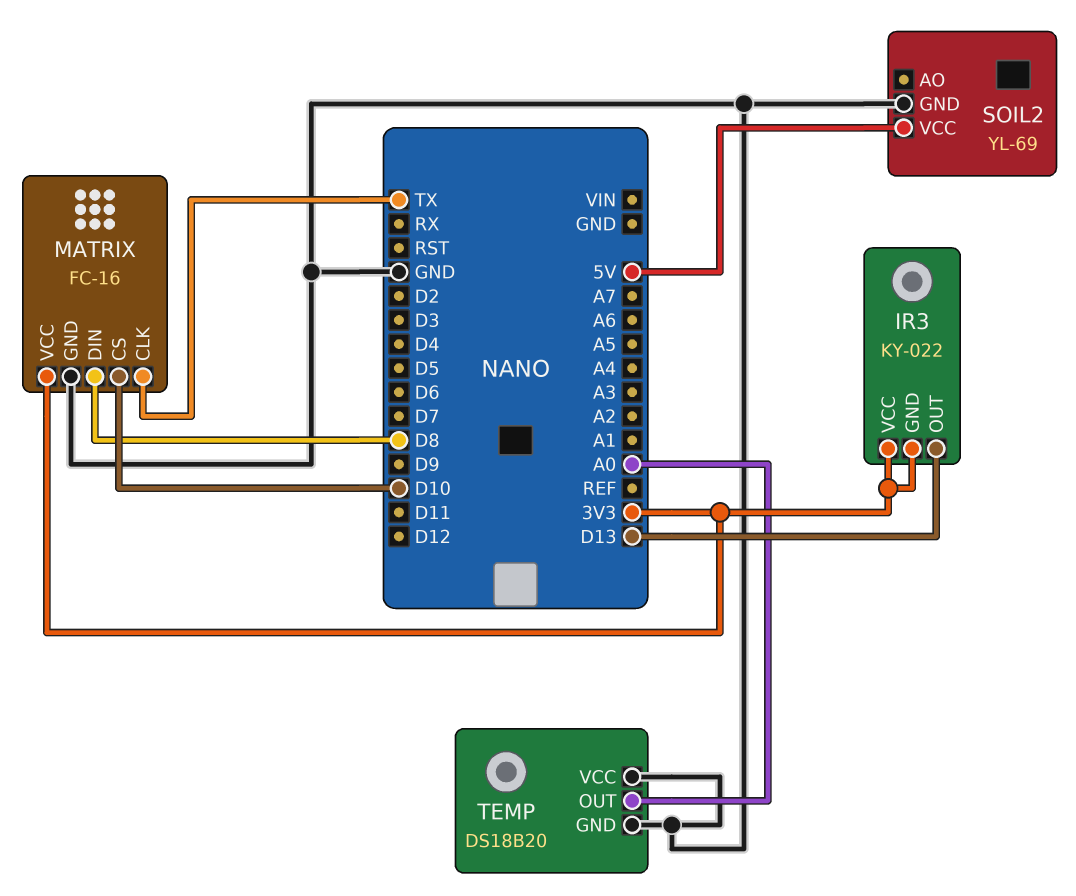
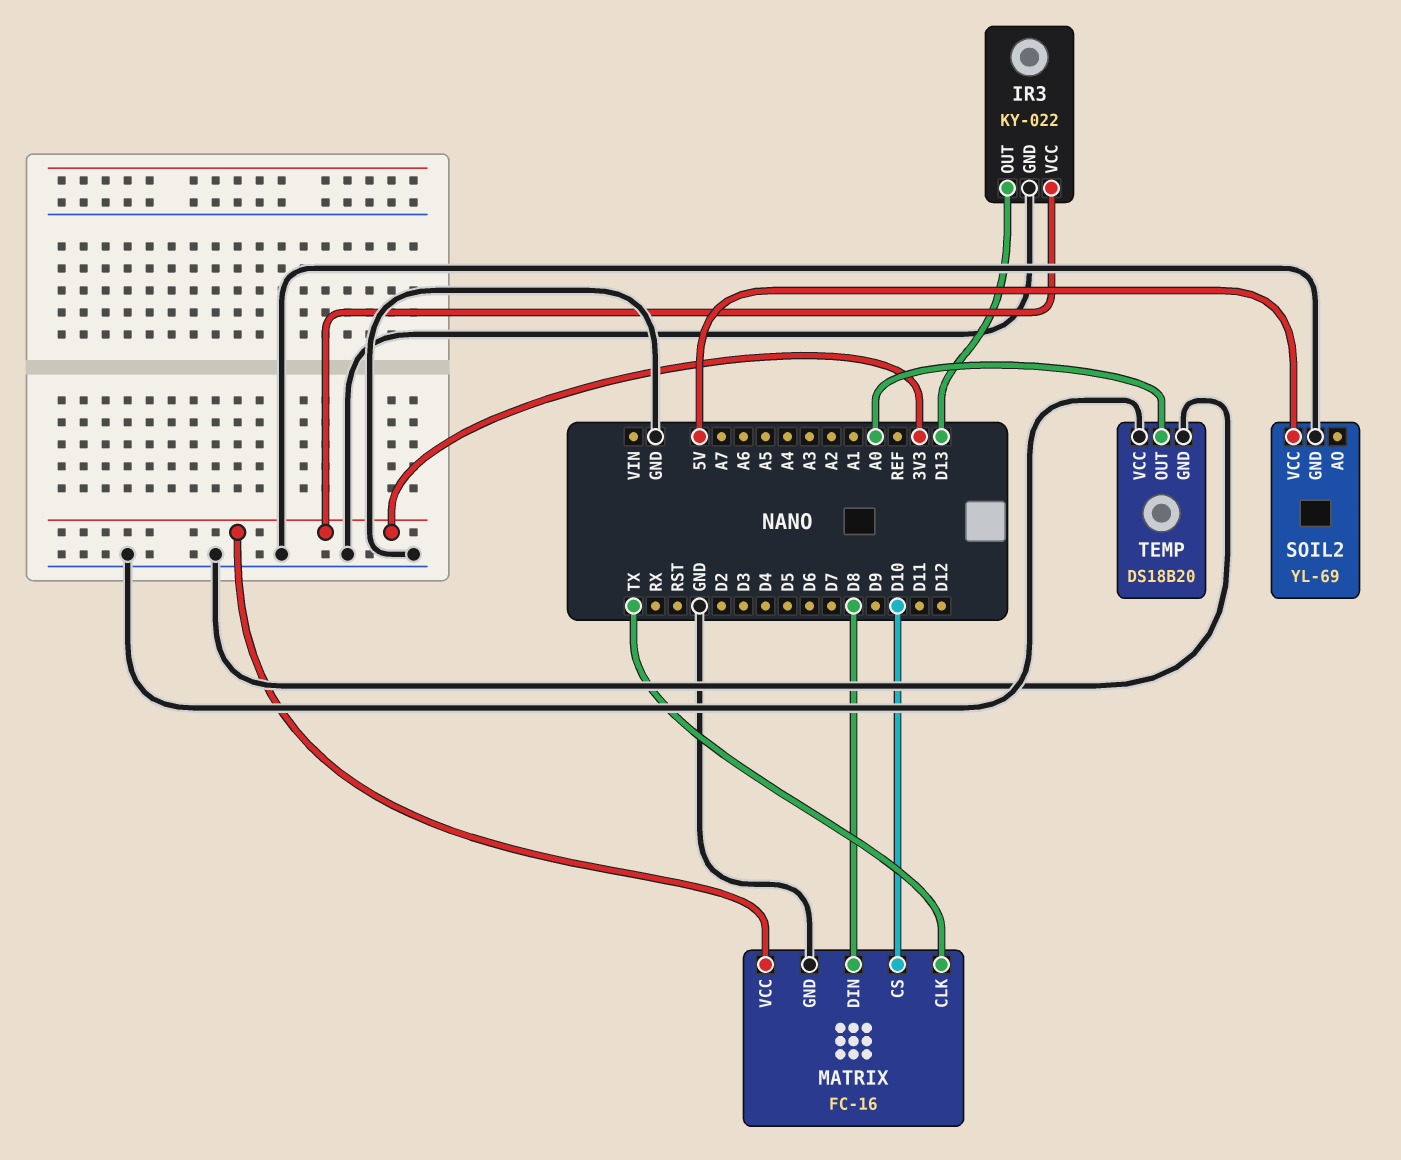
IR3 pin GND: 3V3 -> GND

